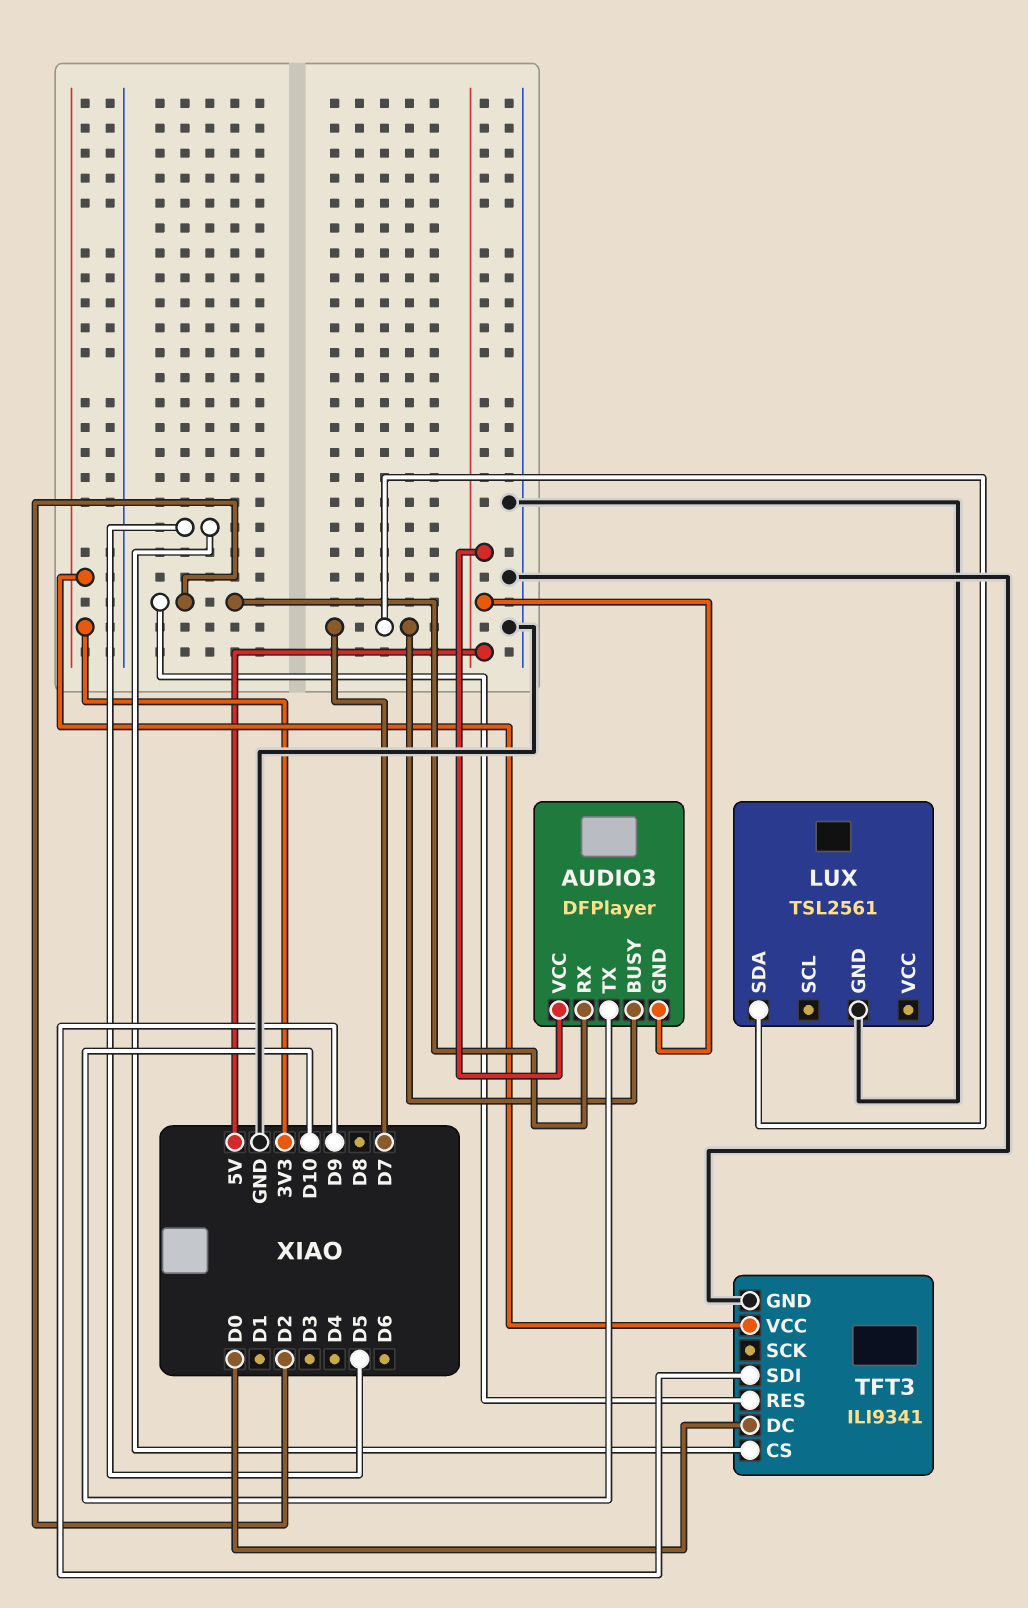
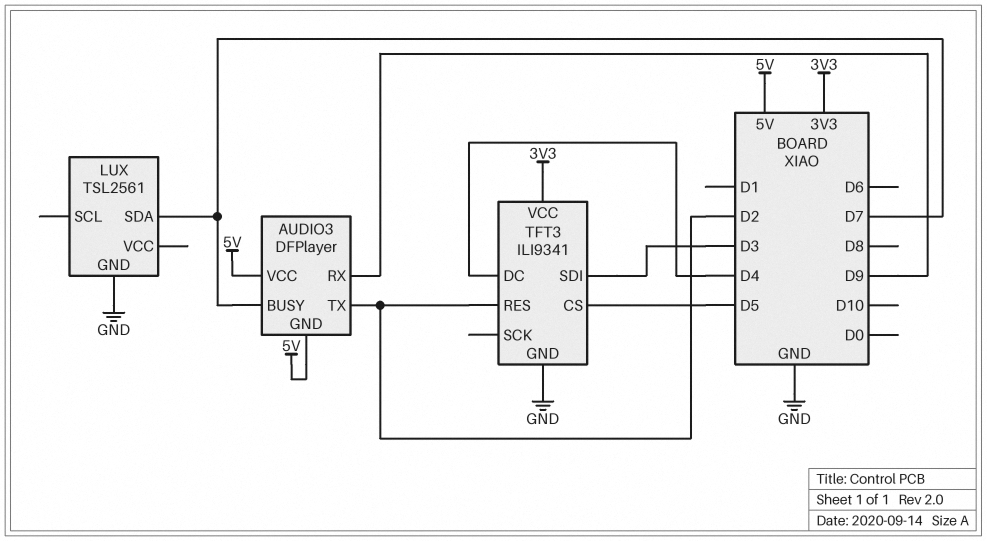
AUDIO3 pin RX: D2 -> D9
AUDIO3 pin TX: D10 -> D2
TFT3 pin DC: D0 -> D4
TFT3 pin SDI: D9 -> D3

